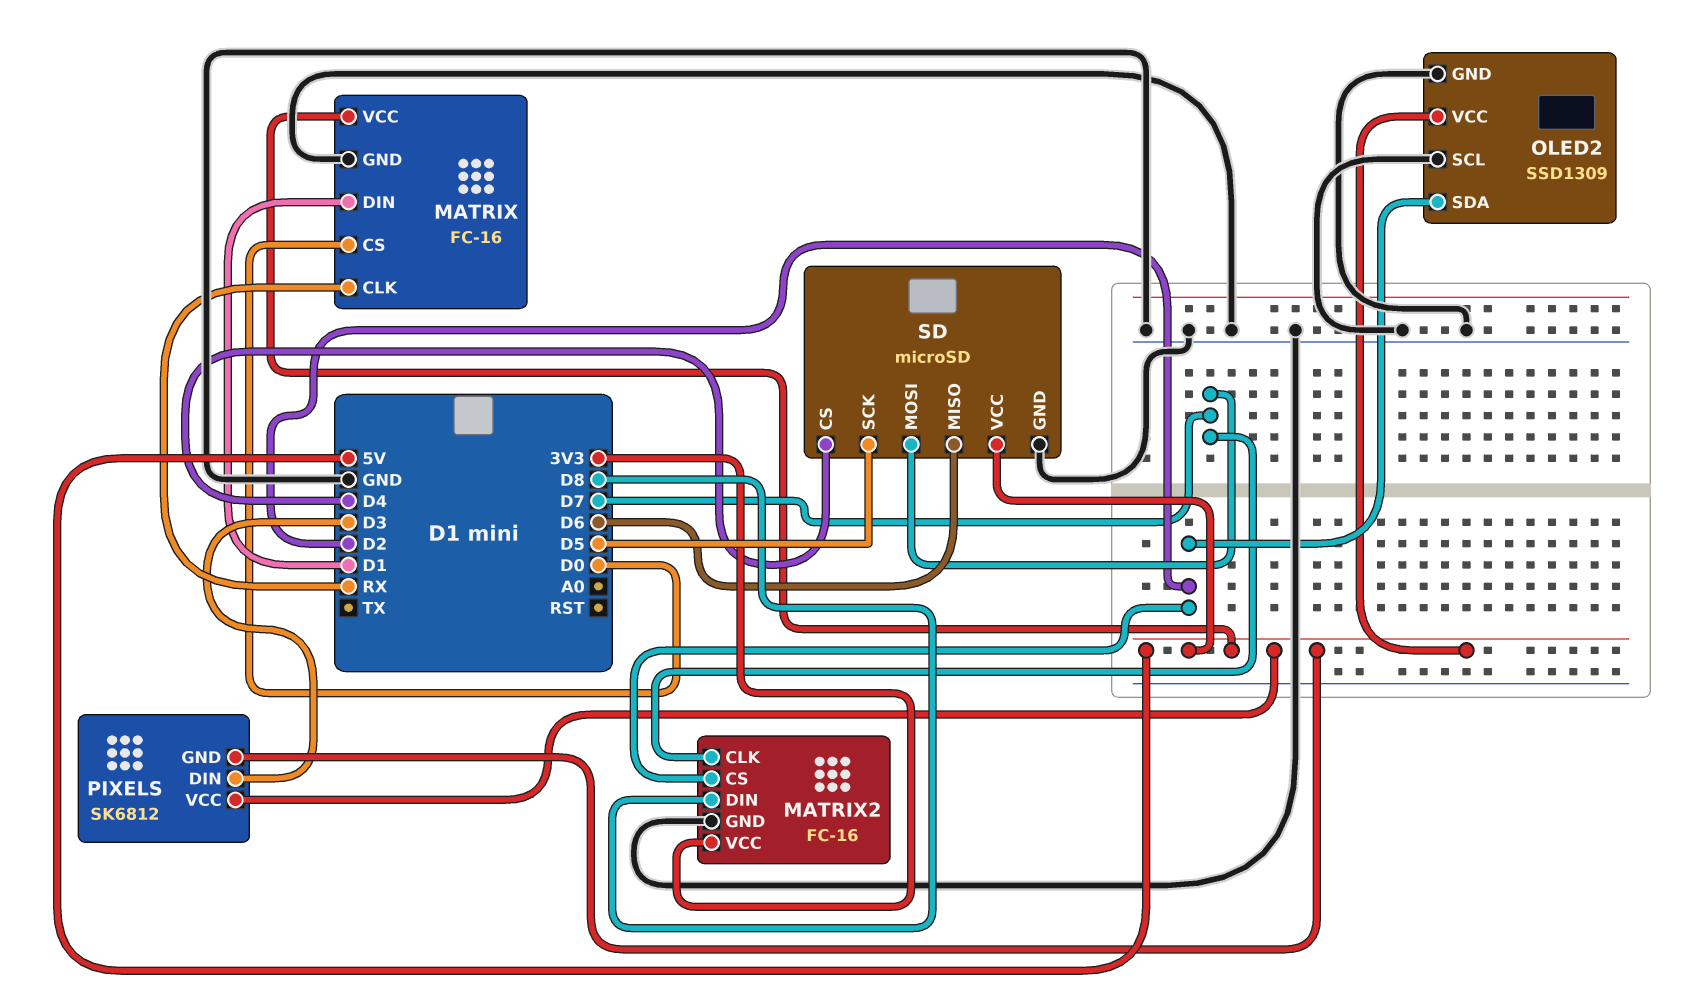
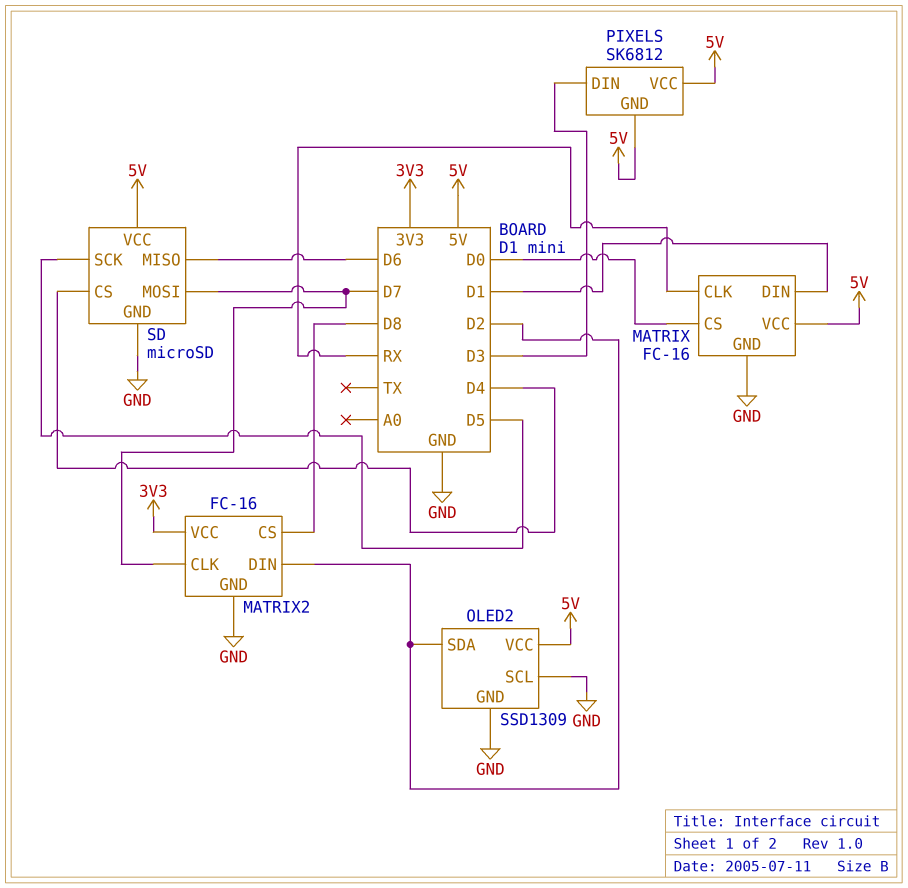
MATRIX2 pin CS: D2 -> D8
MATRIX2 pin DIN: D8 -> D2

